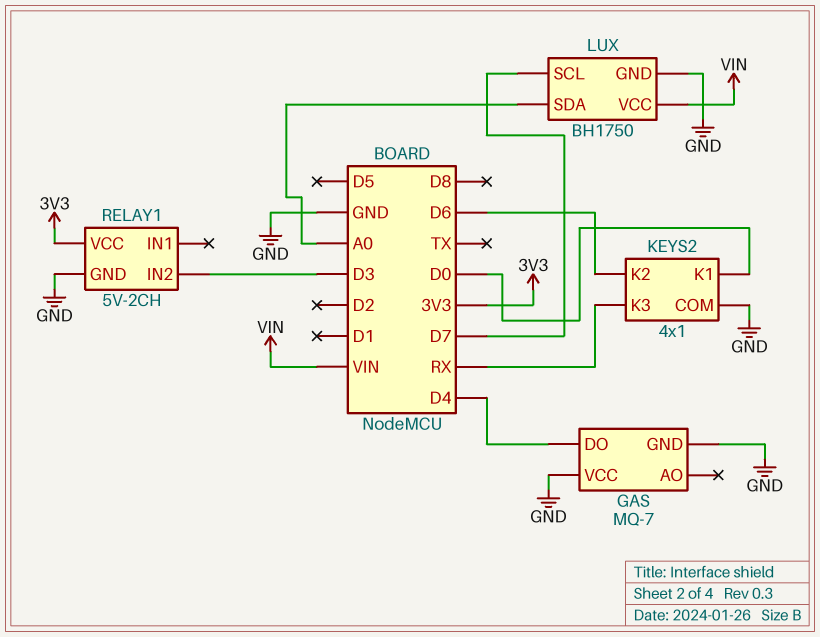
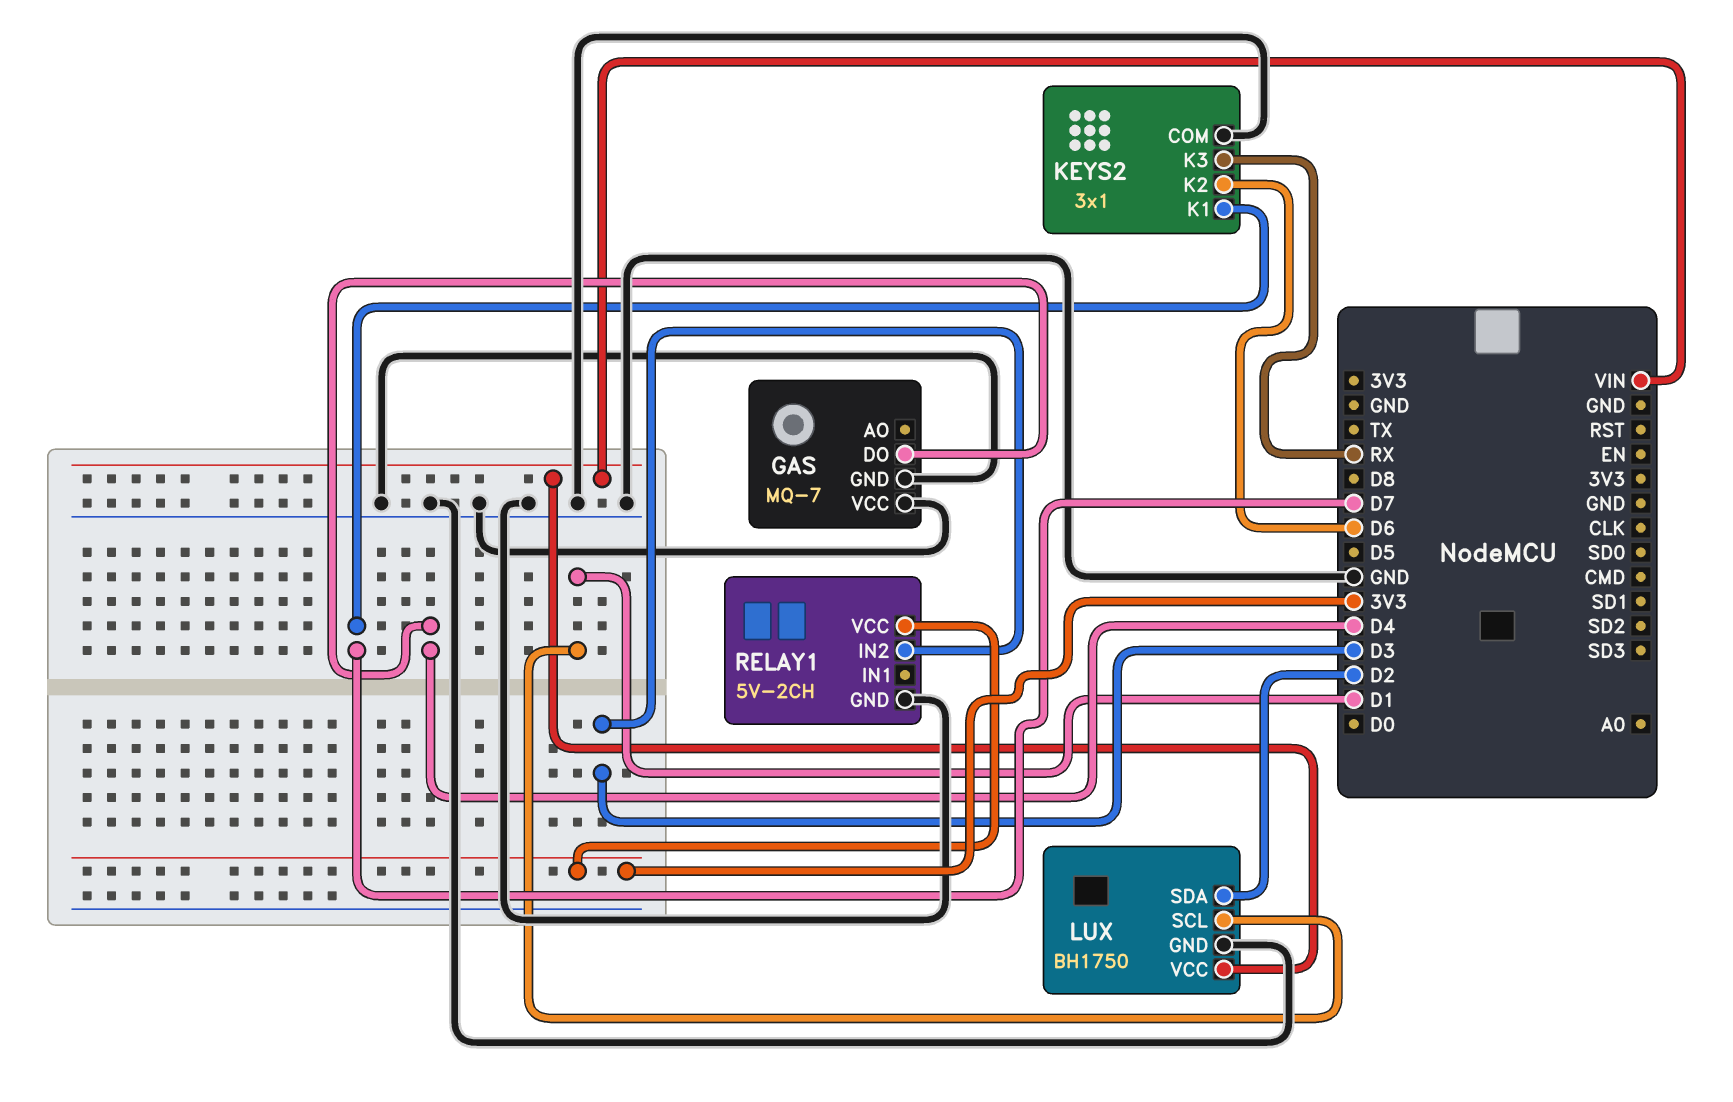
KEYS2: 4x1 -> 3x1
KEYS2 pin K1: D0 -> D7
LUX pin SCL: D7 -> D1
LUX pin SDA: A0 -> D2

